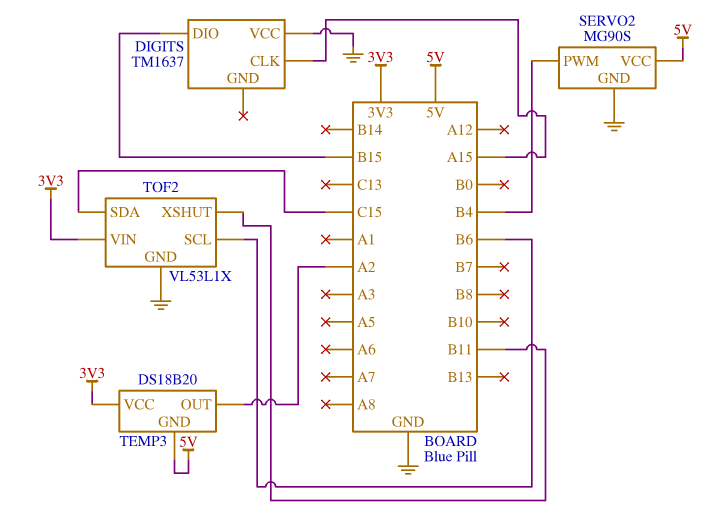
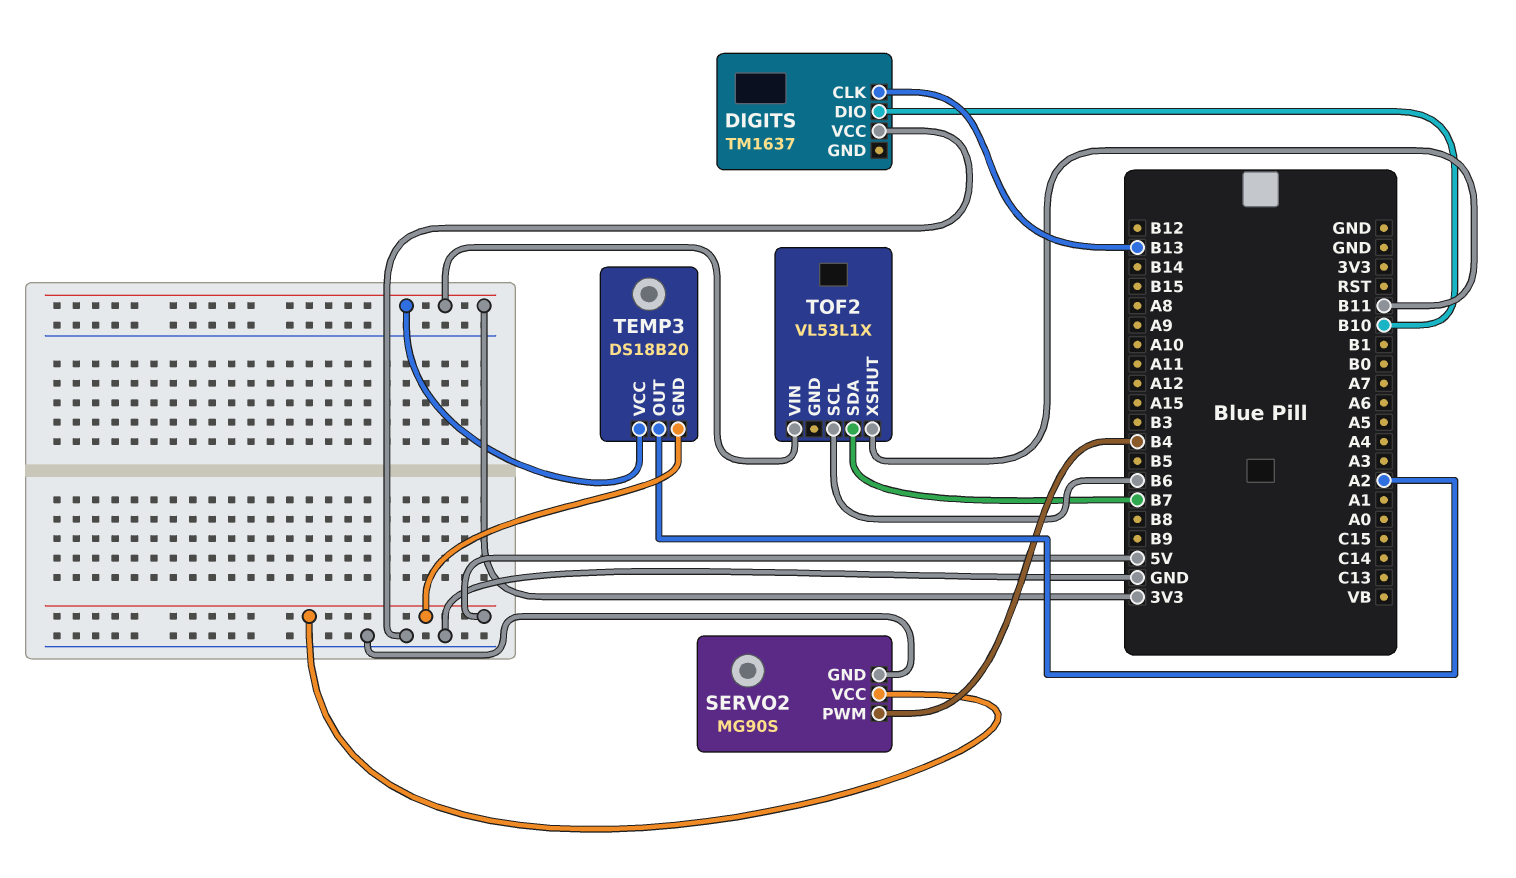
DIGITS pin CLK: A15 -> B13
DIGITS pin DIO: B15 -> B10
TOF2 pin GND: GND -> none
TOF2 pin SDA: C15 -> B7

